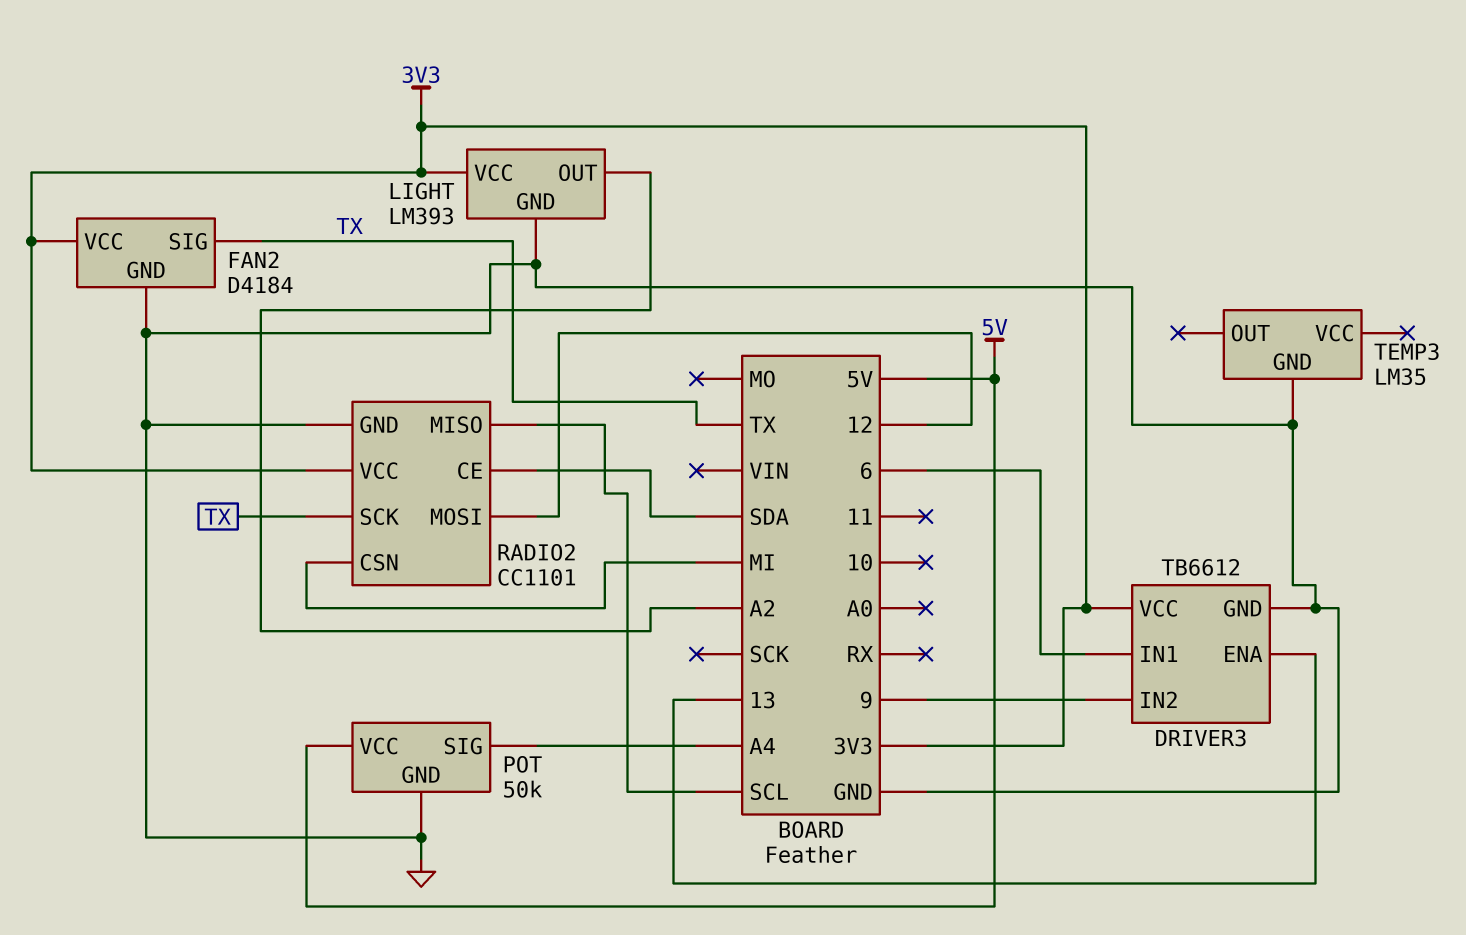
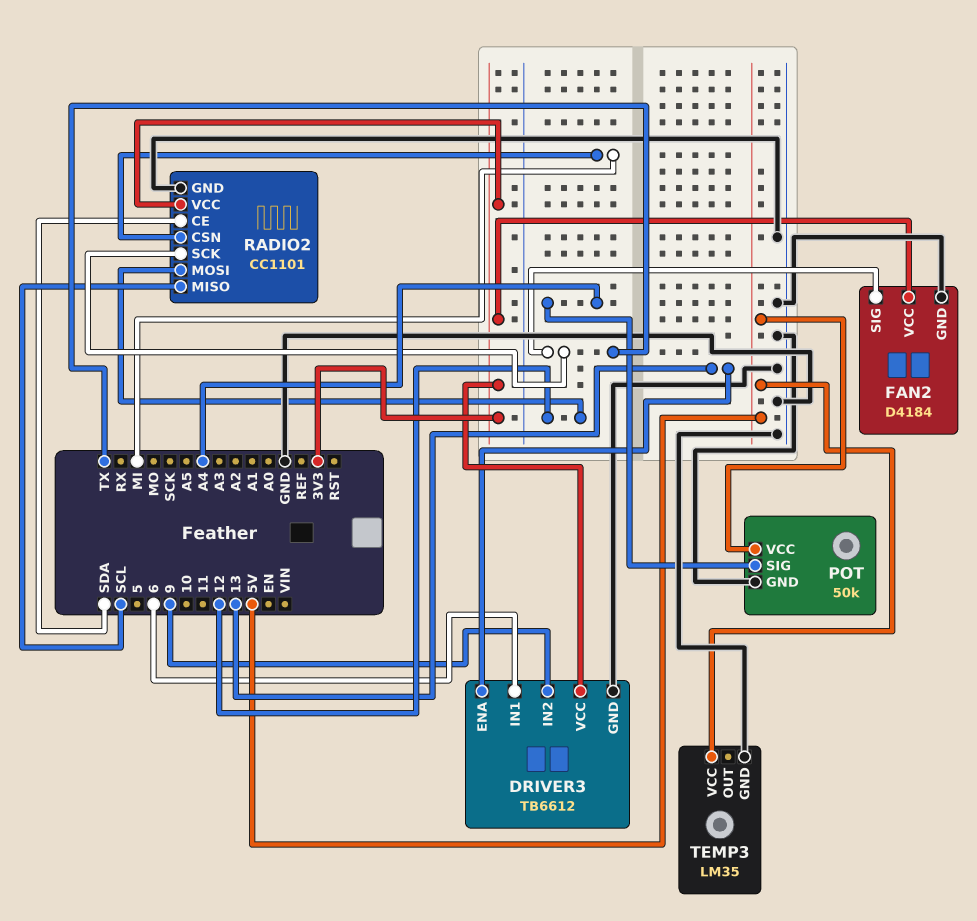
LIGHT: LM393 -> none
LIGHT pin GND: GND -> none
LIGHT pin OUT: A2 -> none
LIGHT pin VCC: 3V3 -> none
TEMP3 pin VCC: none -> 5V

